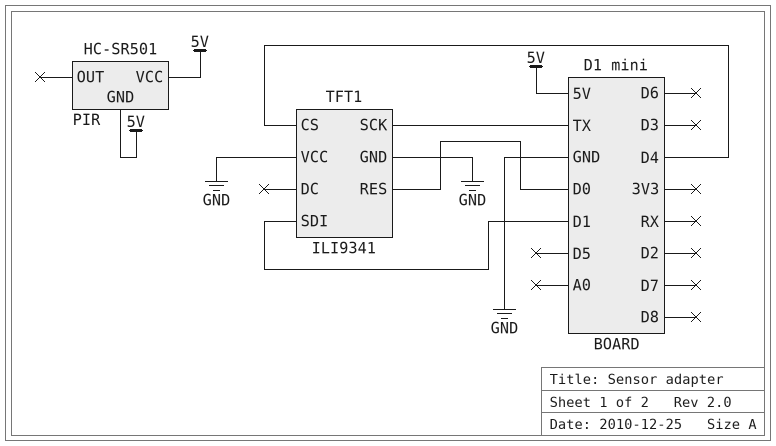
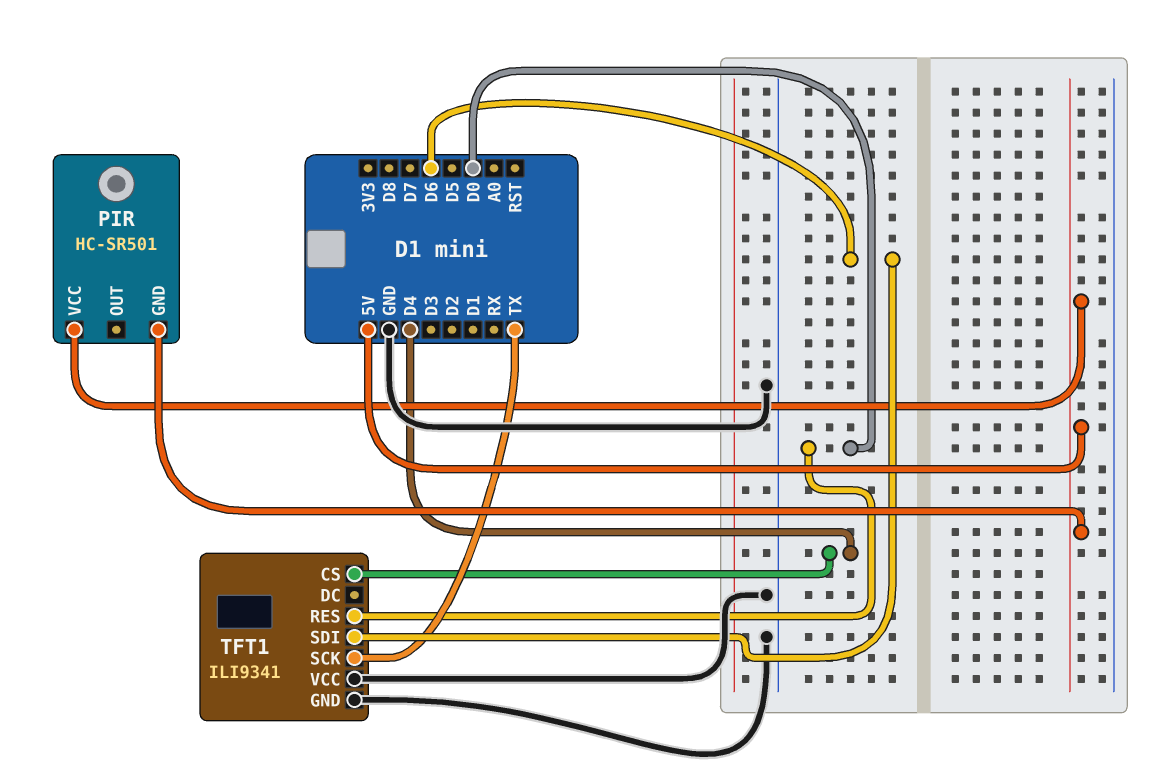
TFT1 pin SDI: D1 -> D6

